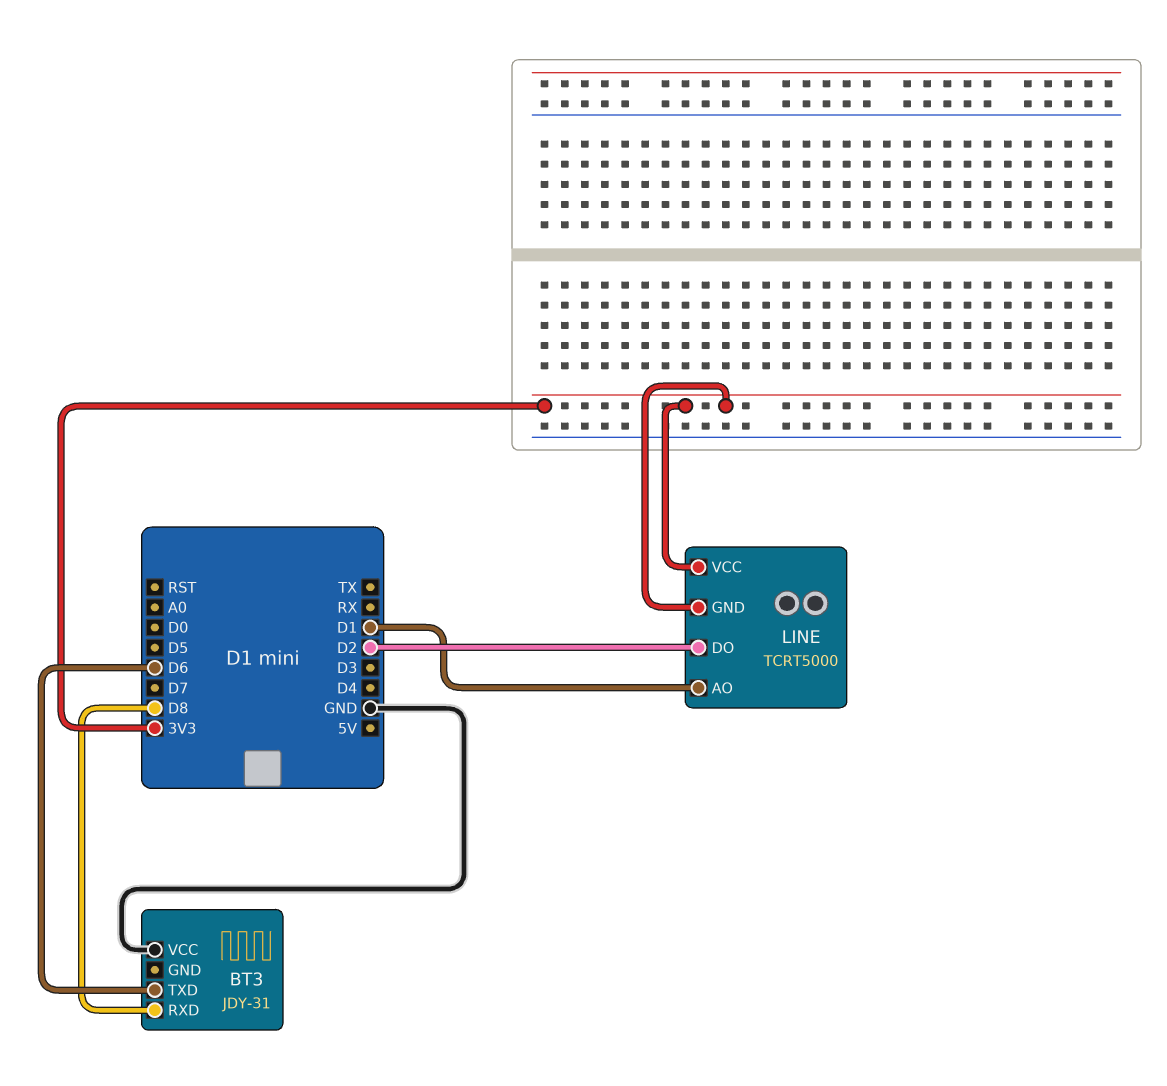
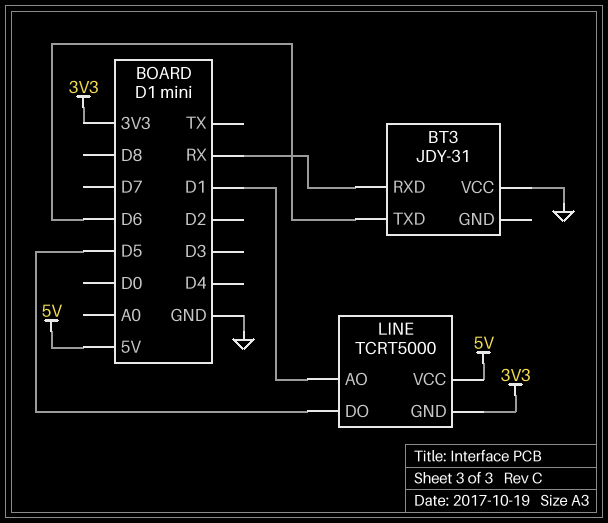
BT3 pin RXD: D8 -> RX
LINE pin DO: D2 -> D5
LINE pin VCC: 3V3 -> 5V

